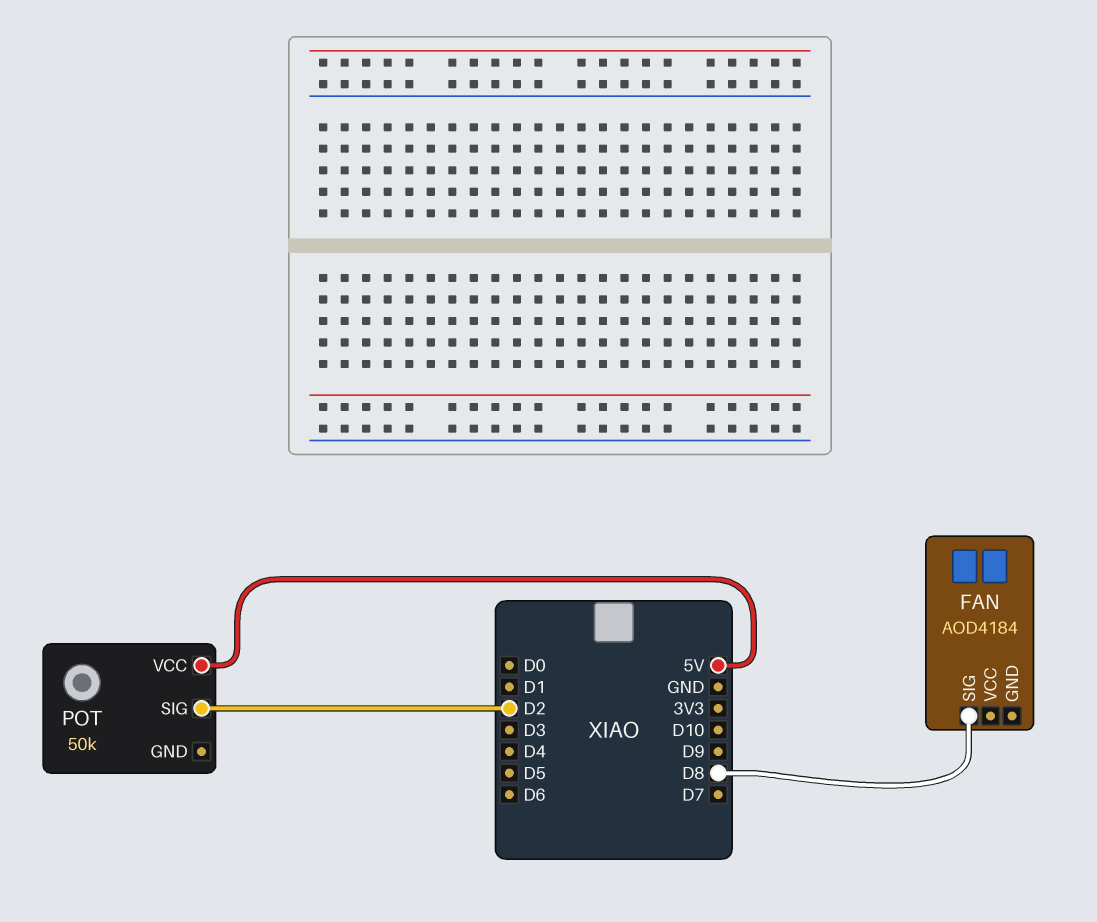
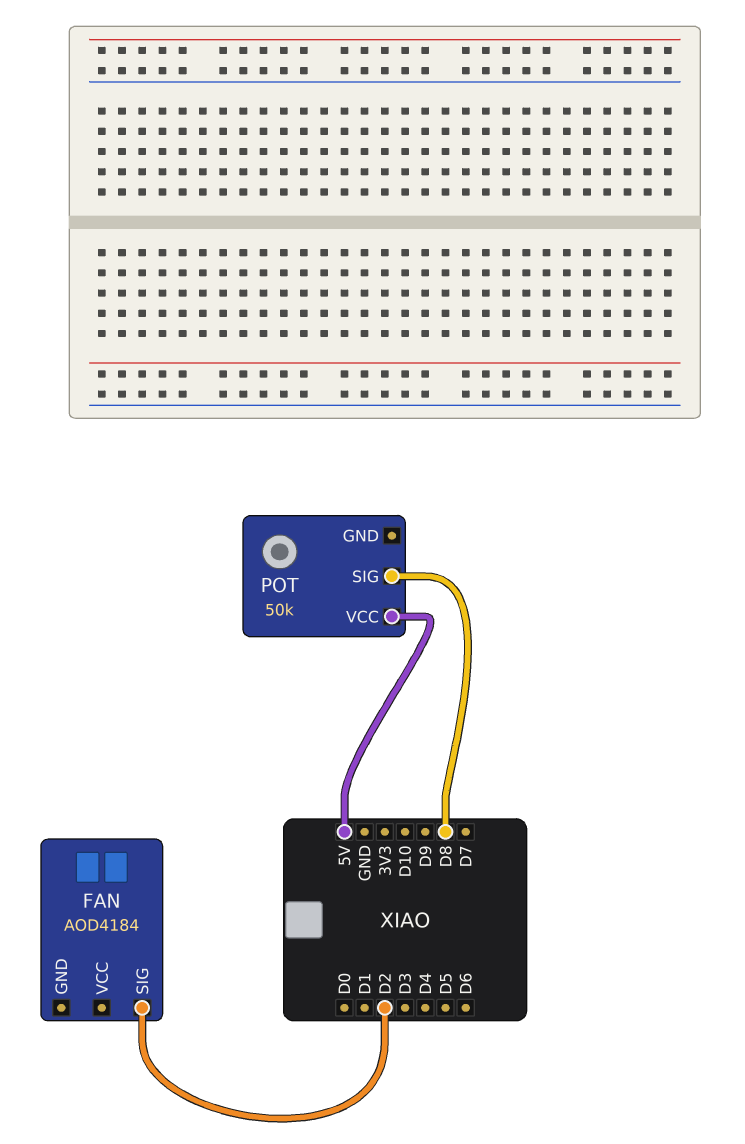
FAN pin SIG: D8 -> D2
POT pin SIG: D2 -> D8

